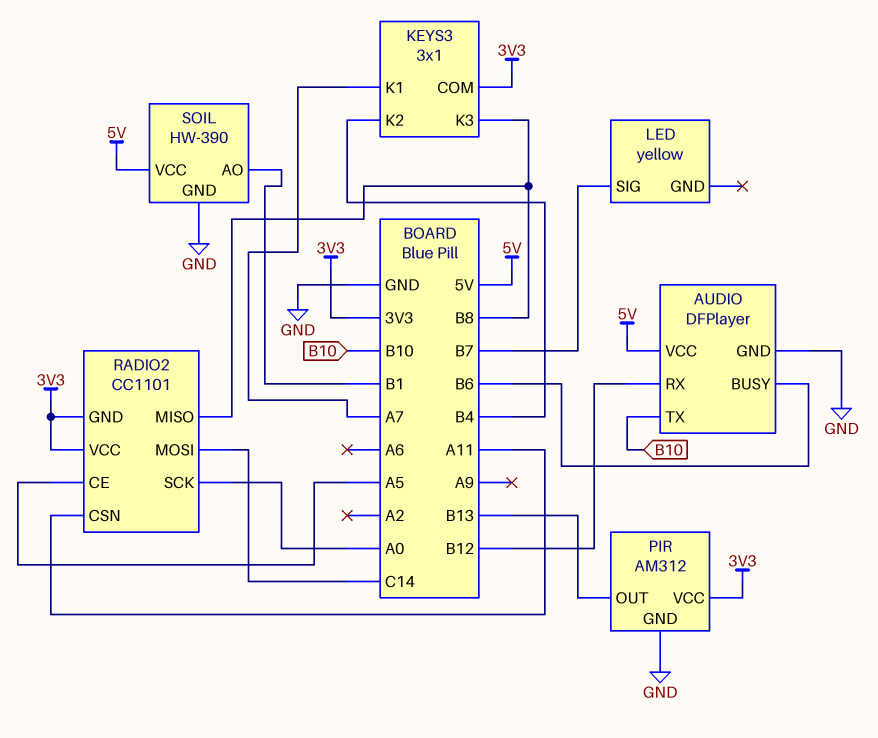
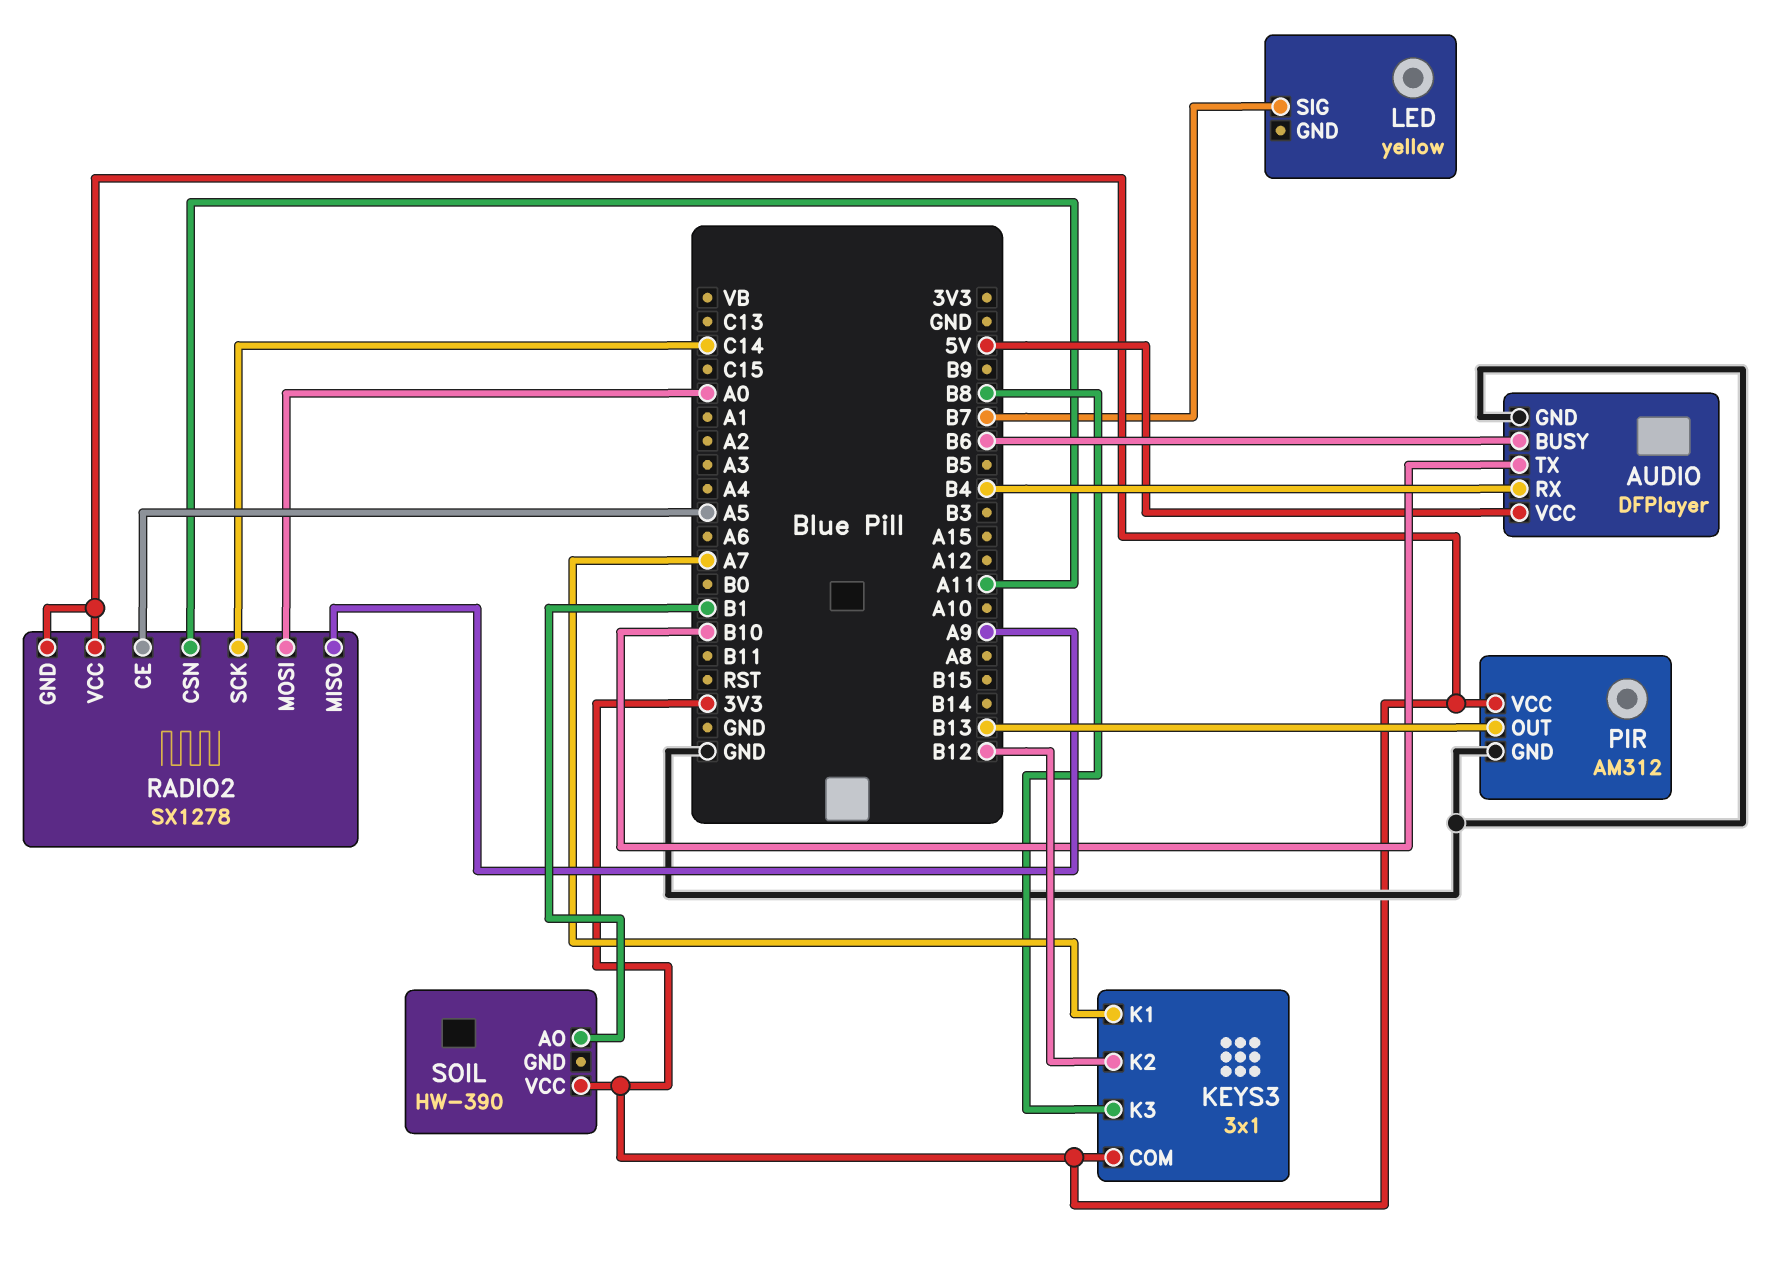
AUDIO pin RX: B12 -> B4
KEYS3 pin K2: B4 -> B12
RADIO2: CC1101 -> SX1278
RADIO2 pin MISO: B8 -> A9
RADIO2 pin MOSI: C14 -> A0
RADIO2 pin SCK: A0 -> C14
SOIL pin GND: GND -> none
SOIL pin VCC: 5V -> 3V3

